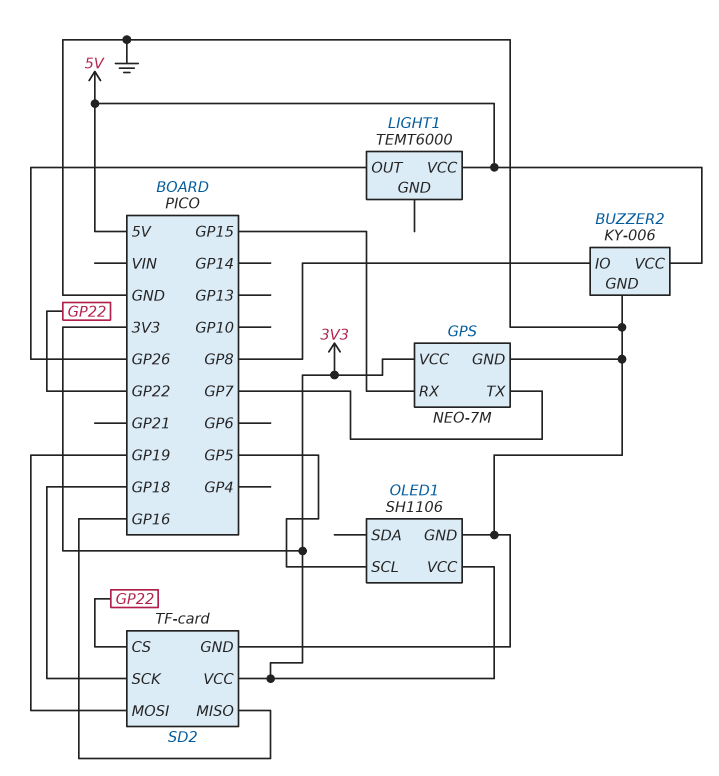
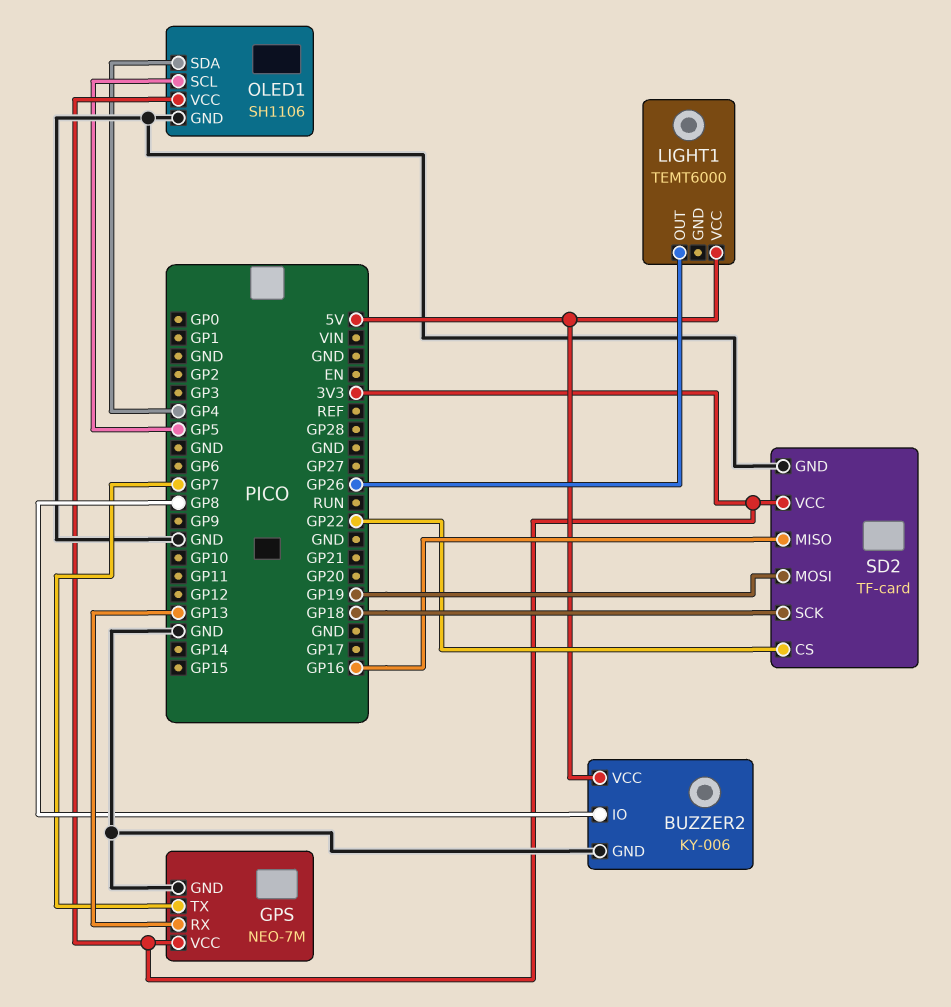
GPS pin RX: GP15 -> GP13
OLED1 pin SDA: none -> GP4

